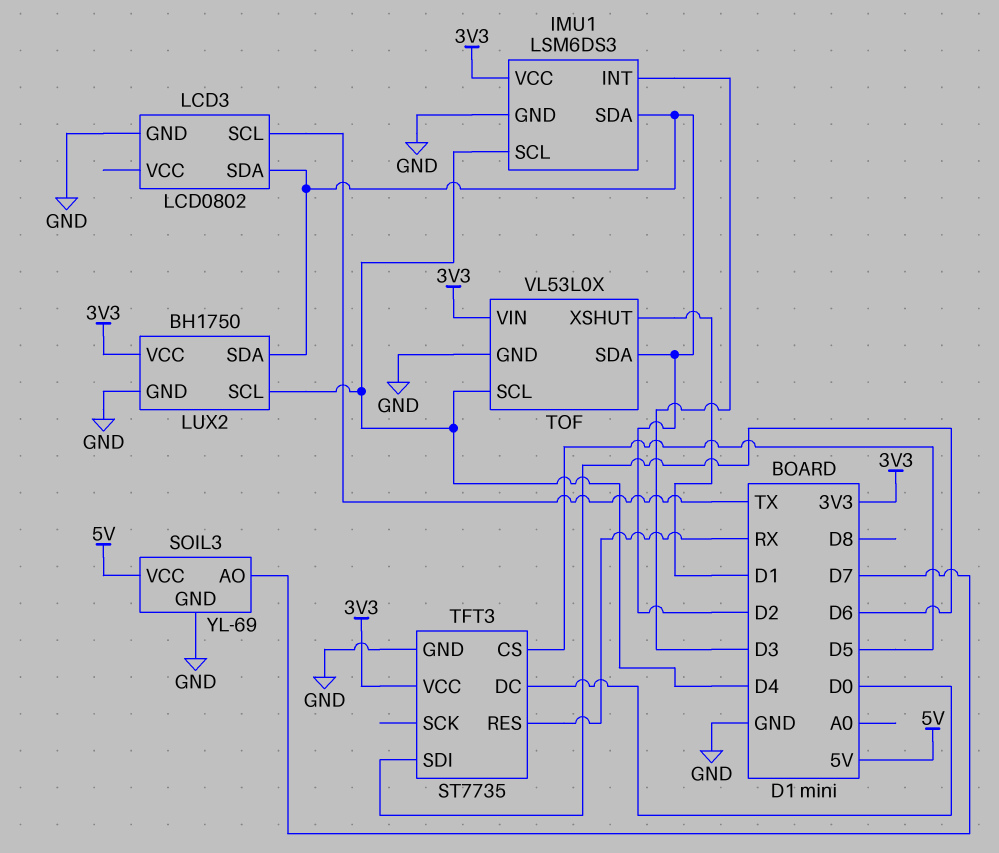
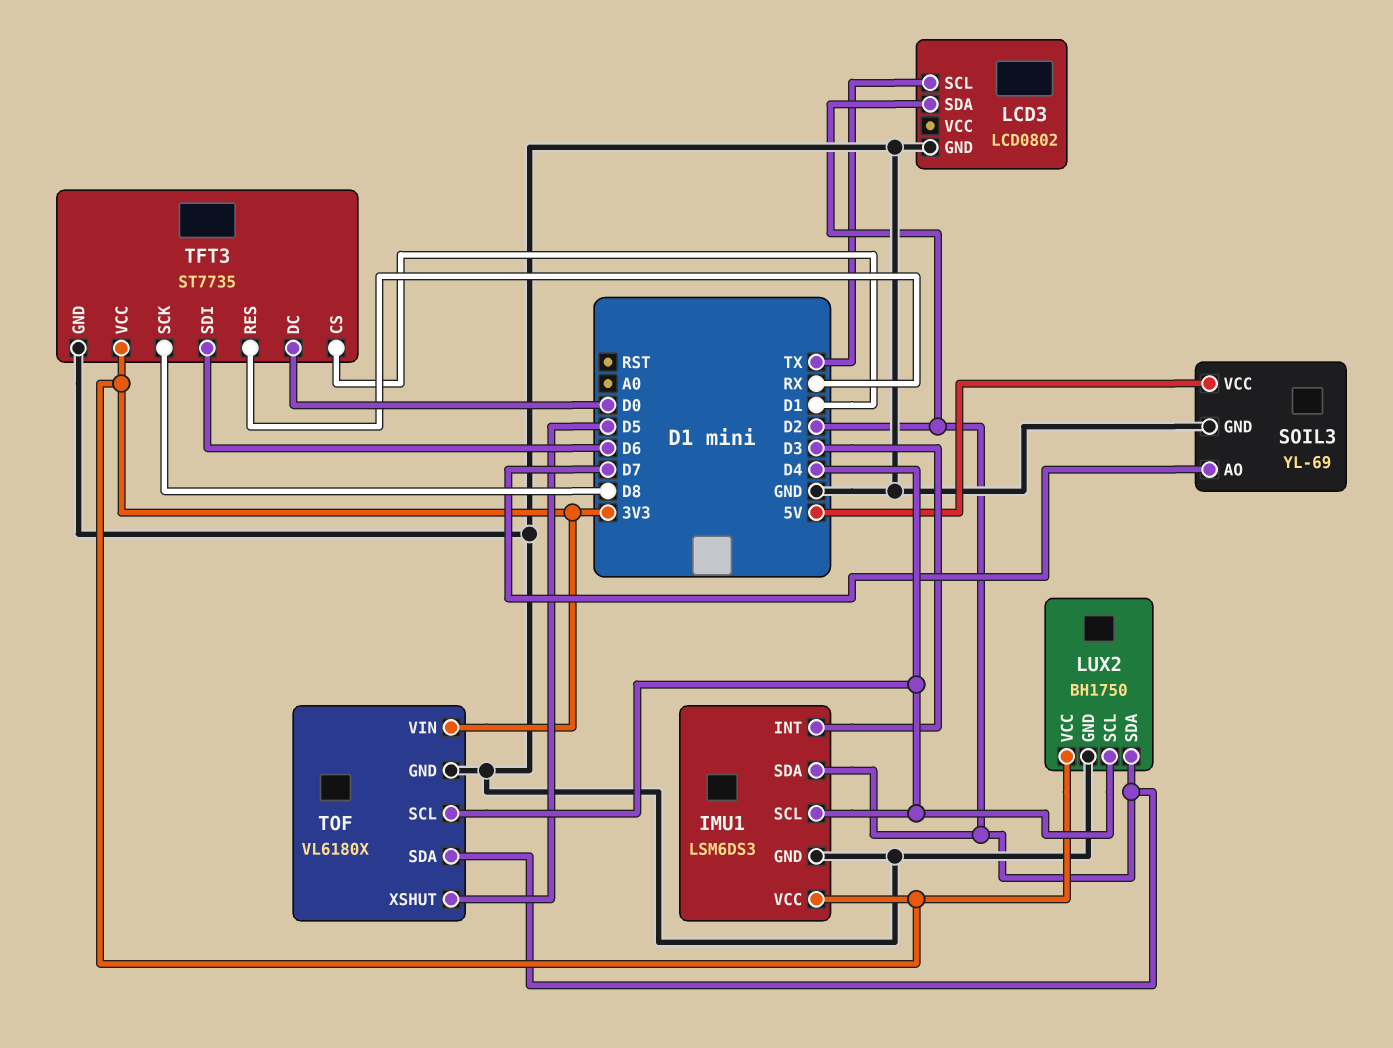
TFT3 pin CS: D5 -> D1
TFT3 pin SCK: none -> D8
TOF: VL53L0X -> VL6180X
TOF pin XSHUT: D1 -> D5

